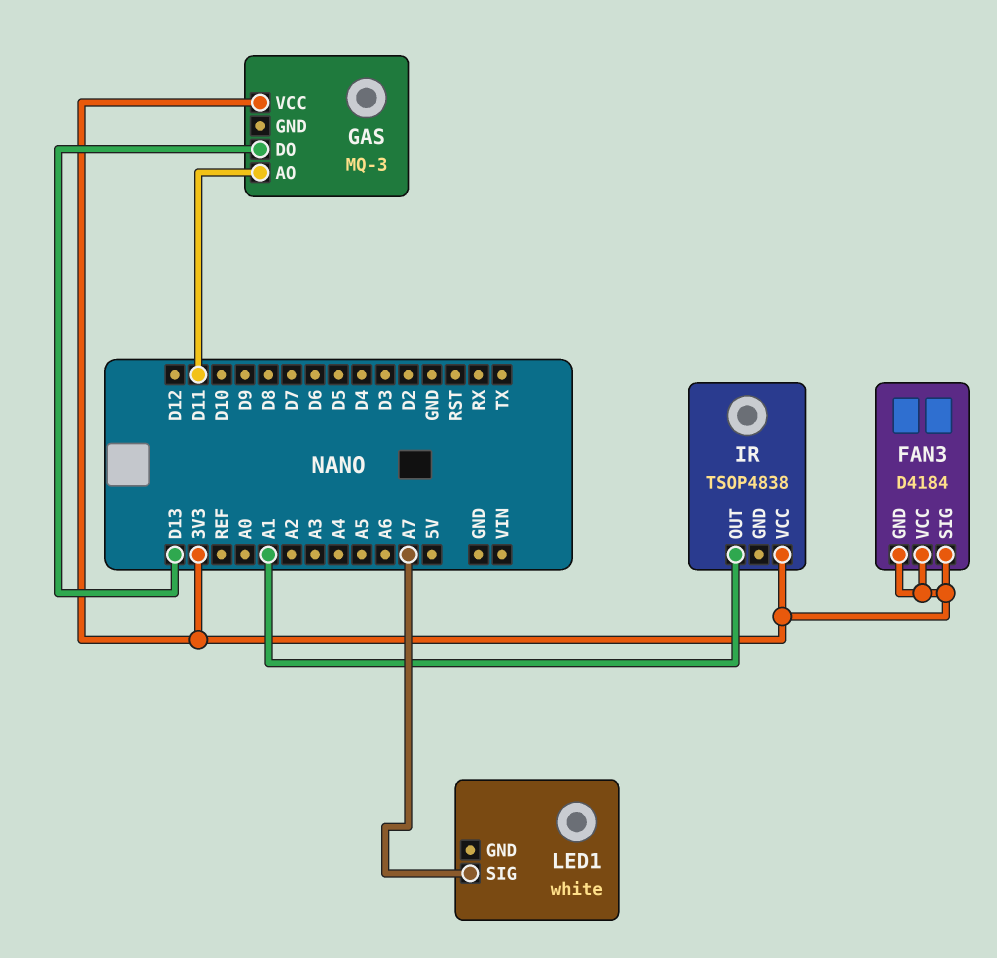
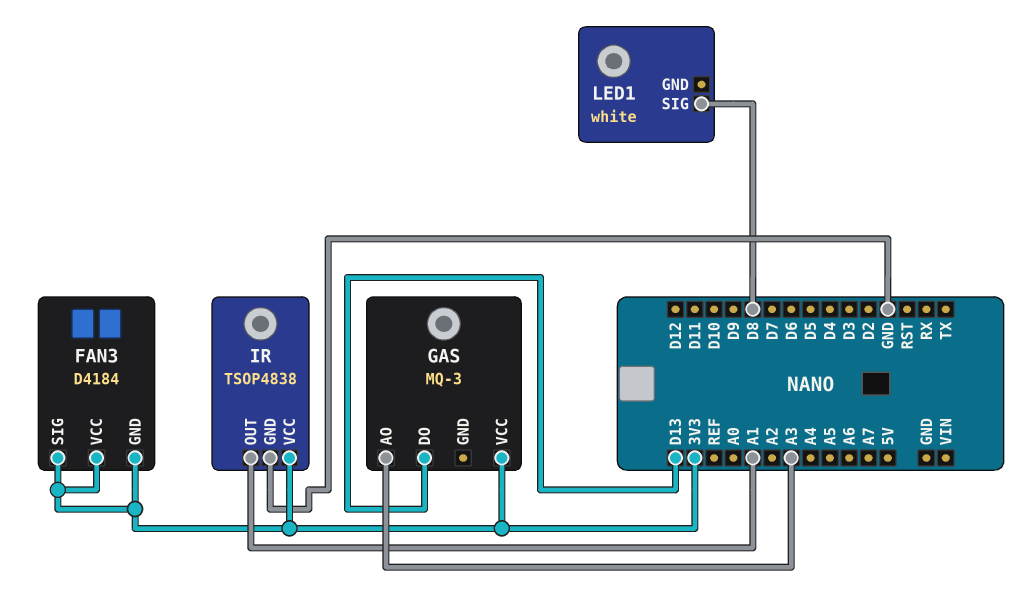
GAS pin AO: D11 -> A3
IR pin GND: none -> GND
LED1 pin SIG: A7 -> D8

